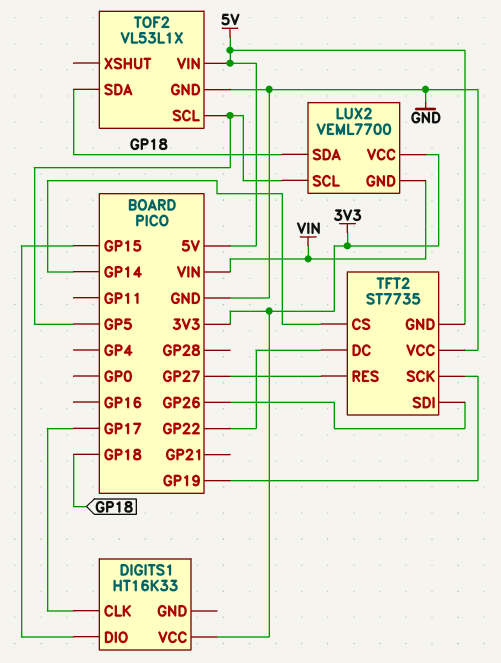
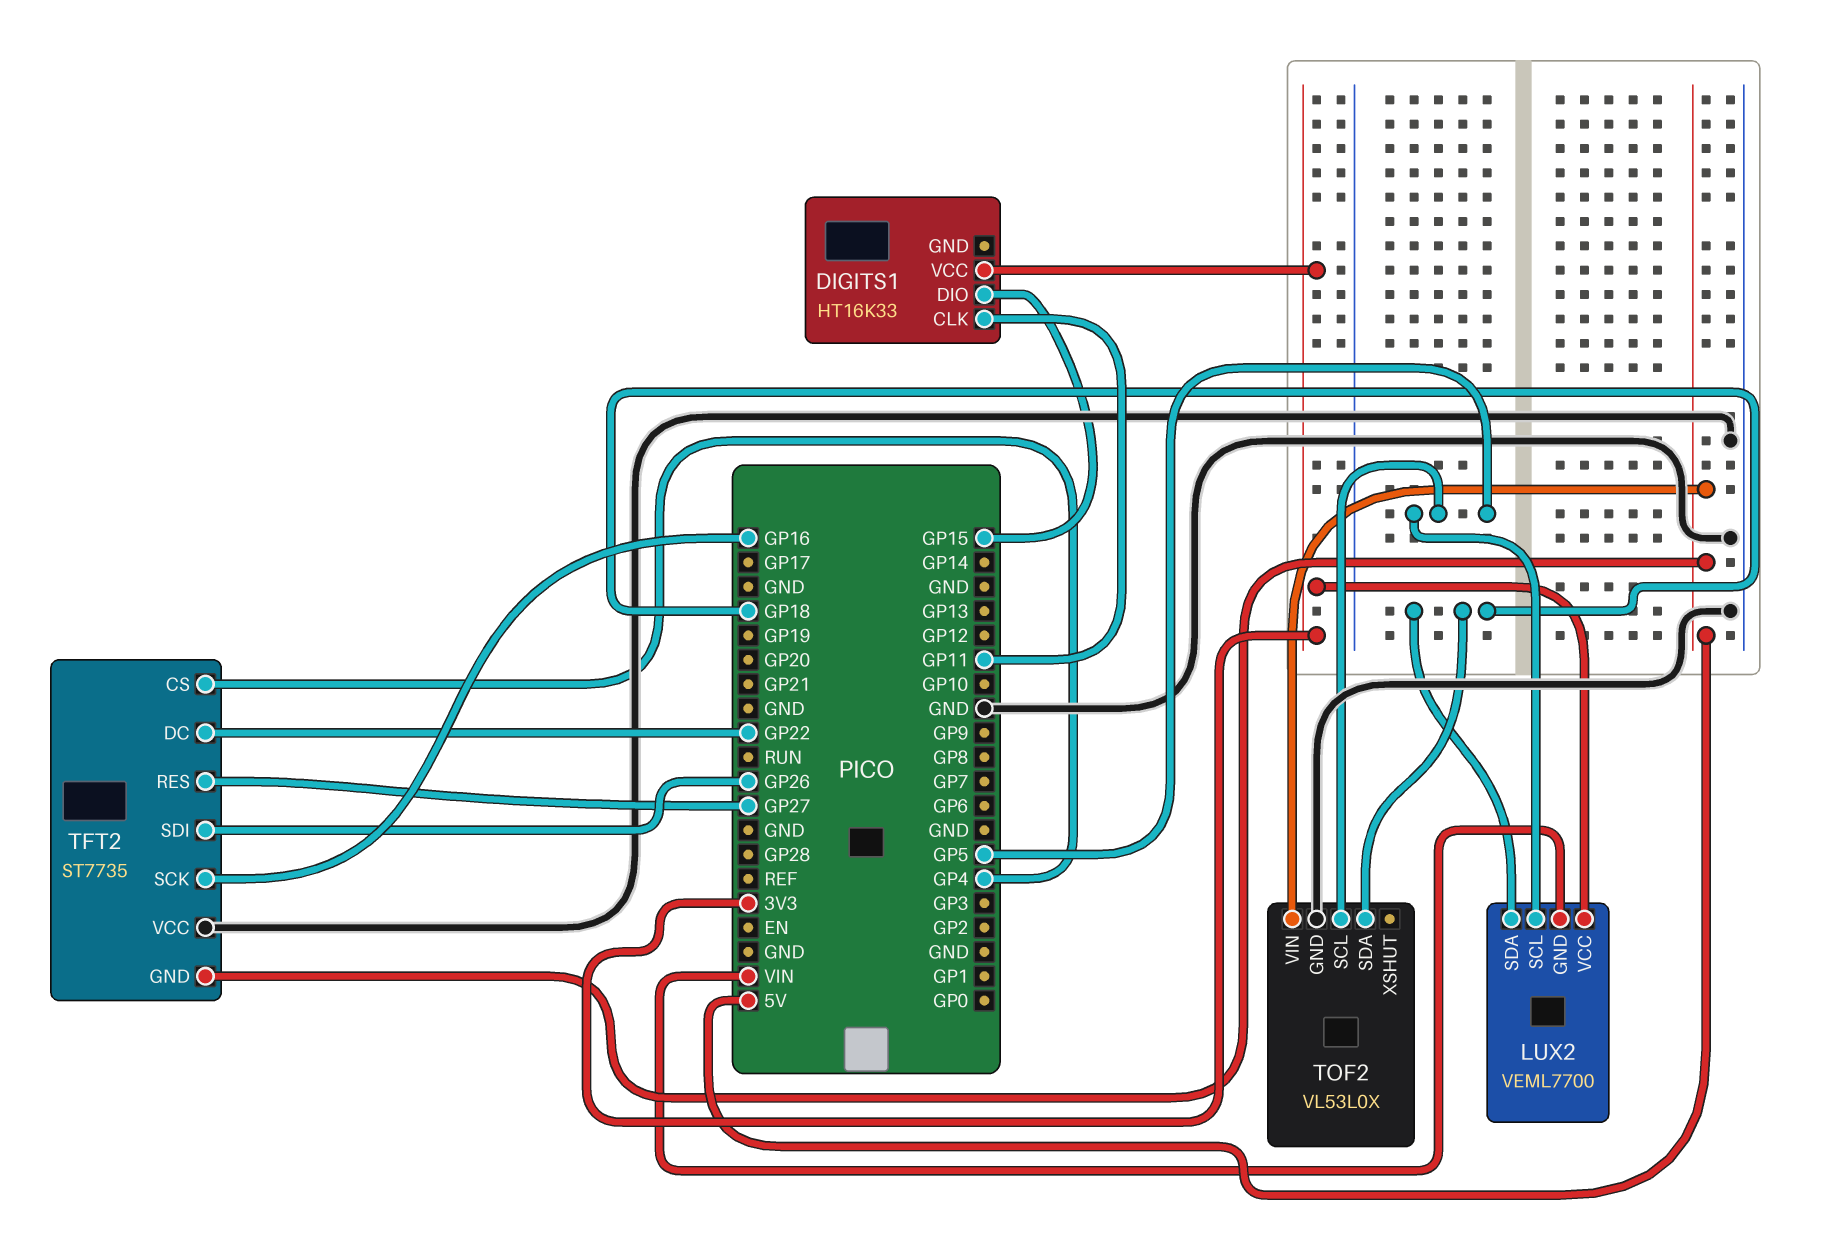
DIGITS1 pin CLK: GP17 -> GP11
TFT2 pin CS: GP14 -> GP4
TFT2 pin SCK: GP19 -> GP16
TOF2: VL53L1X -> VL53L0X

